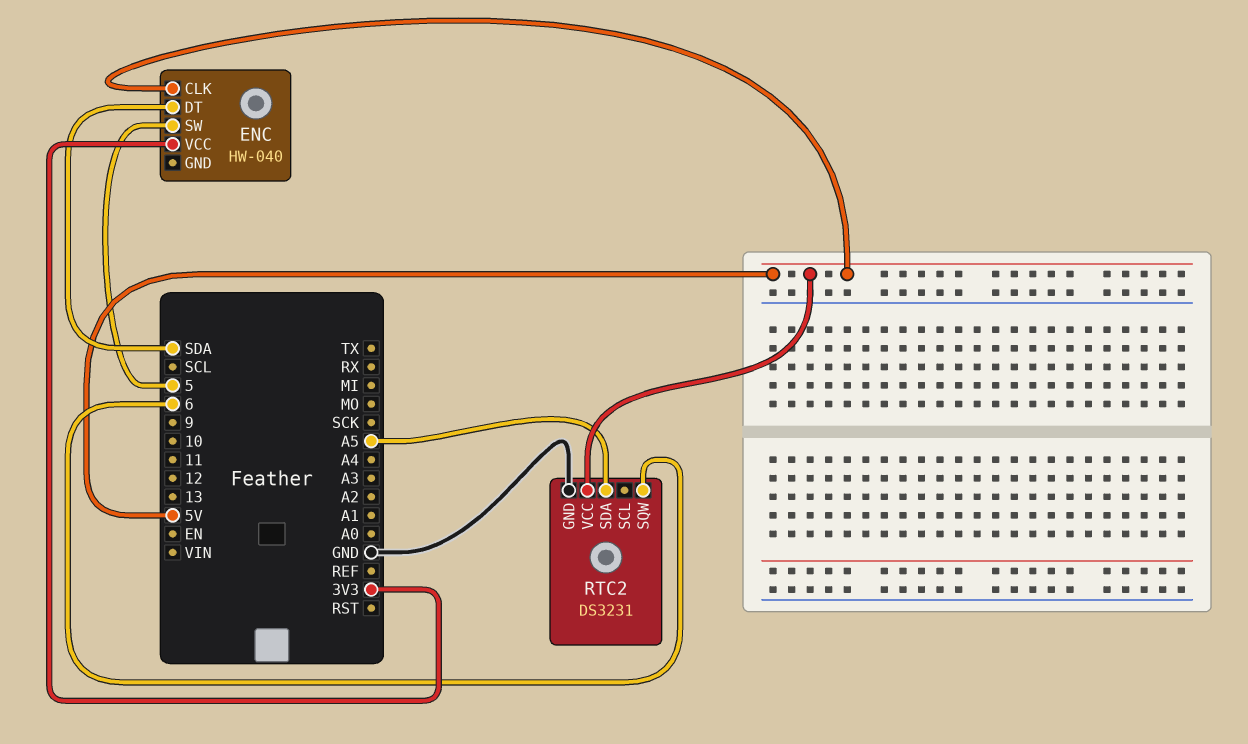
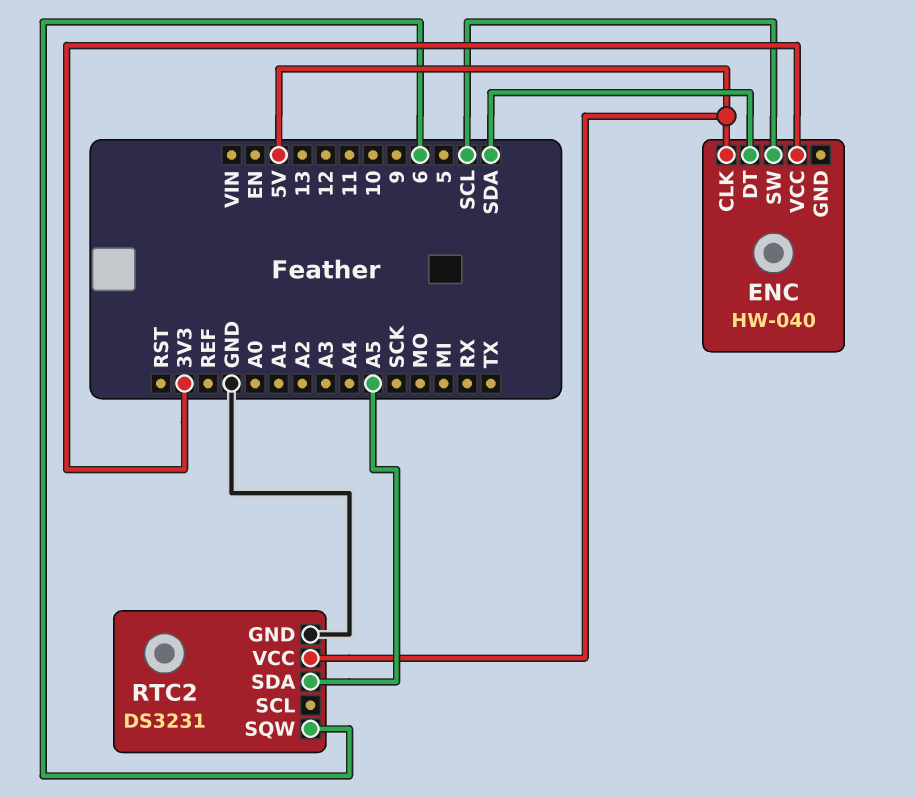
ENC pin SW: 5 -> SCL

